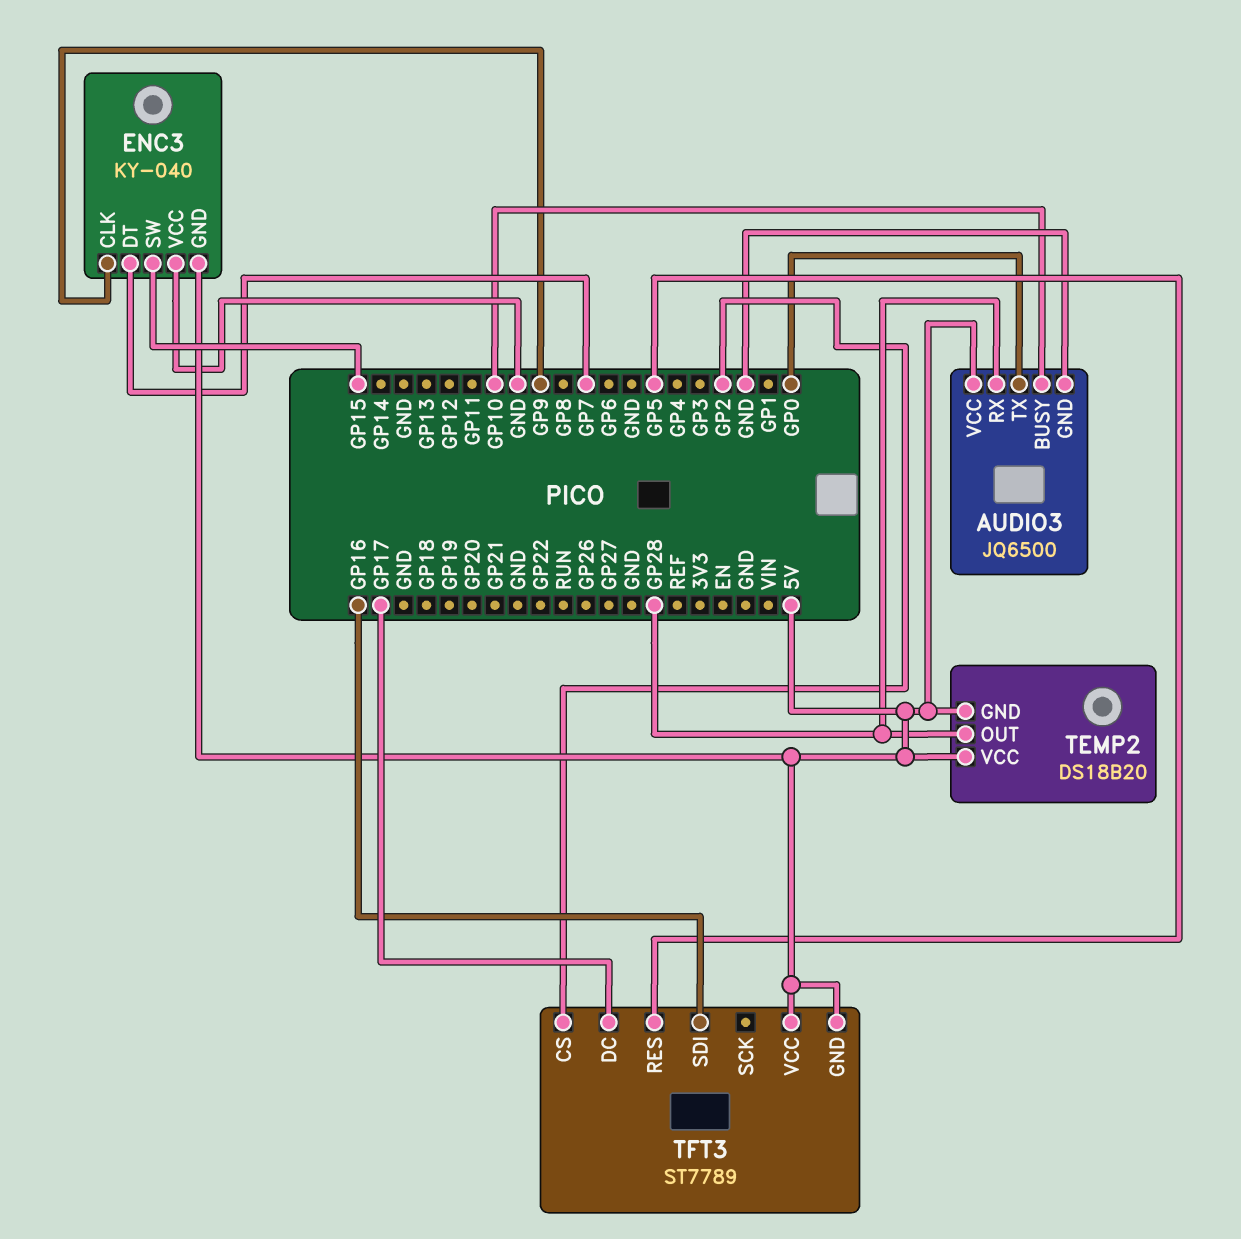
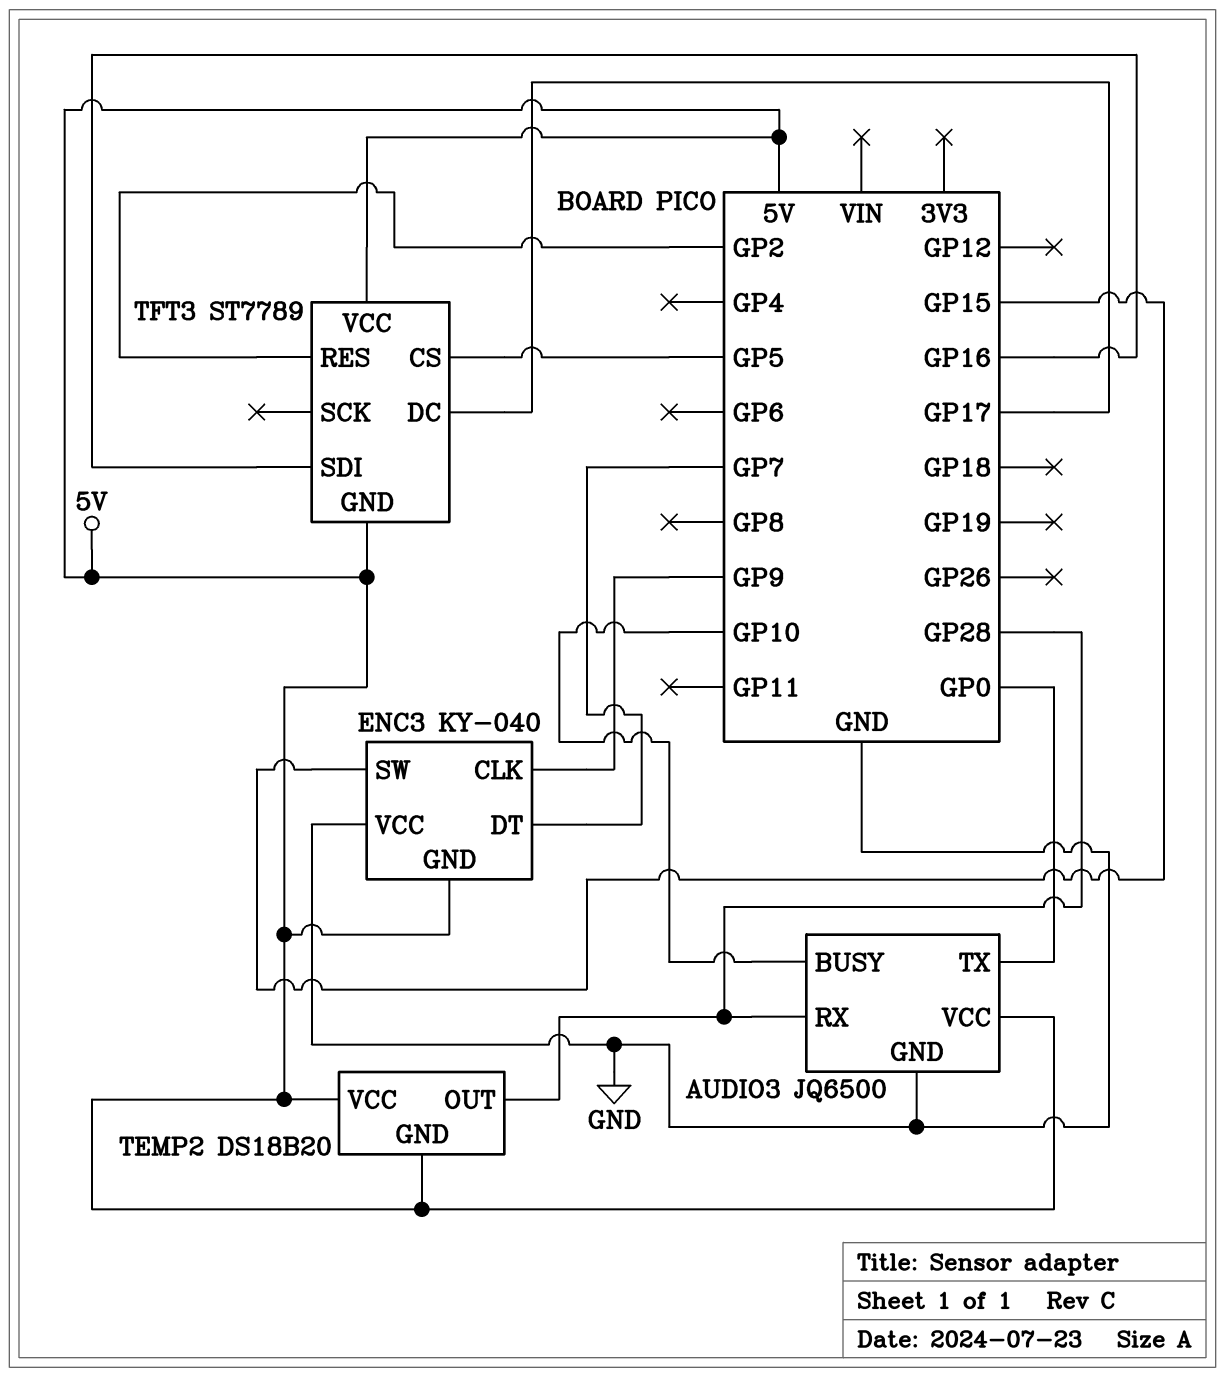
TFT3 pin CS: GP2 -> GP5
TFT3 pin RES: GP5 -> GP2

